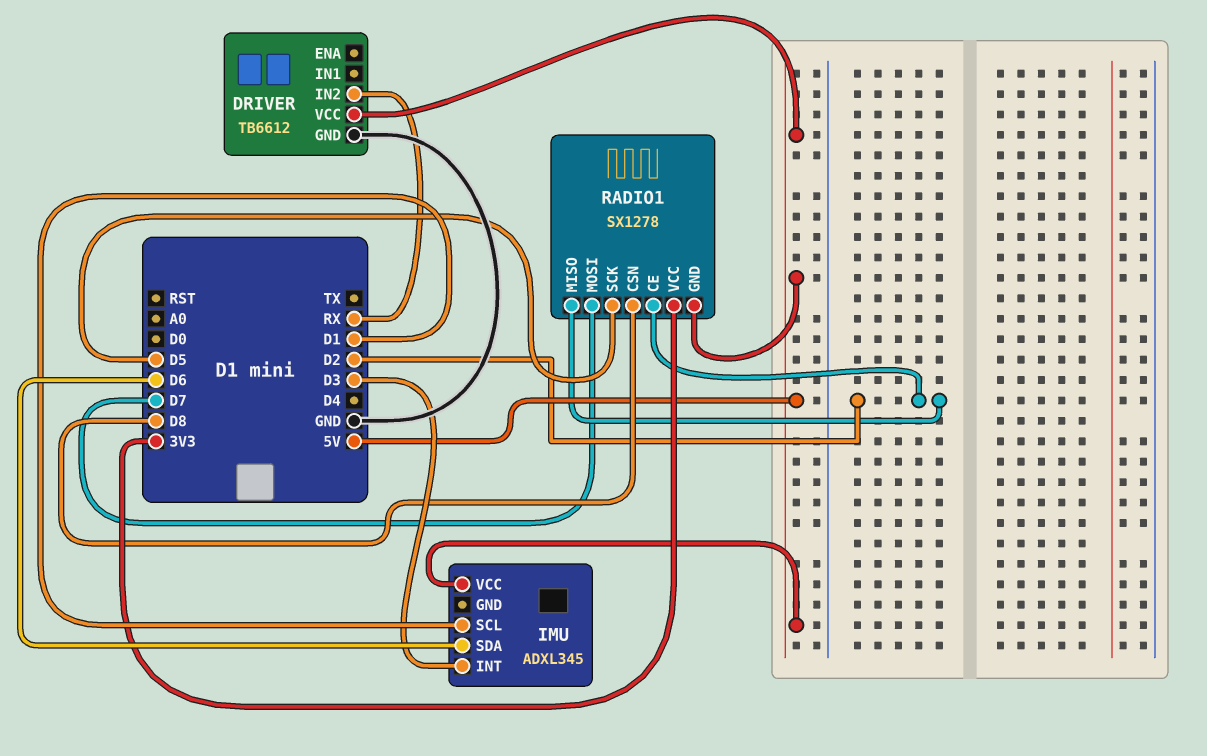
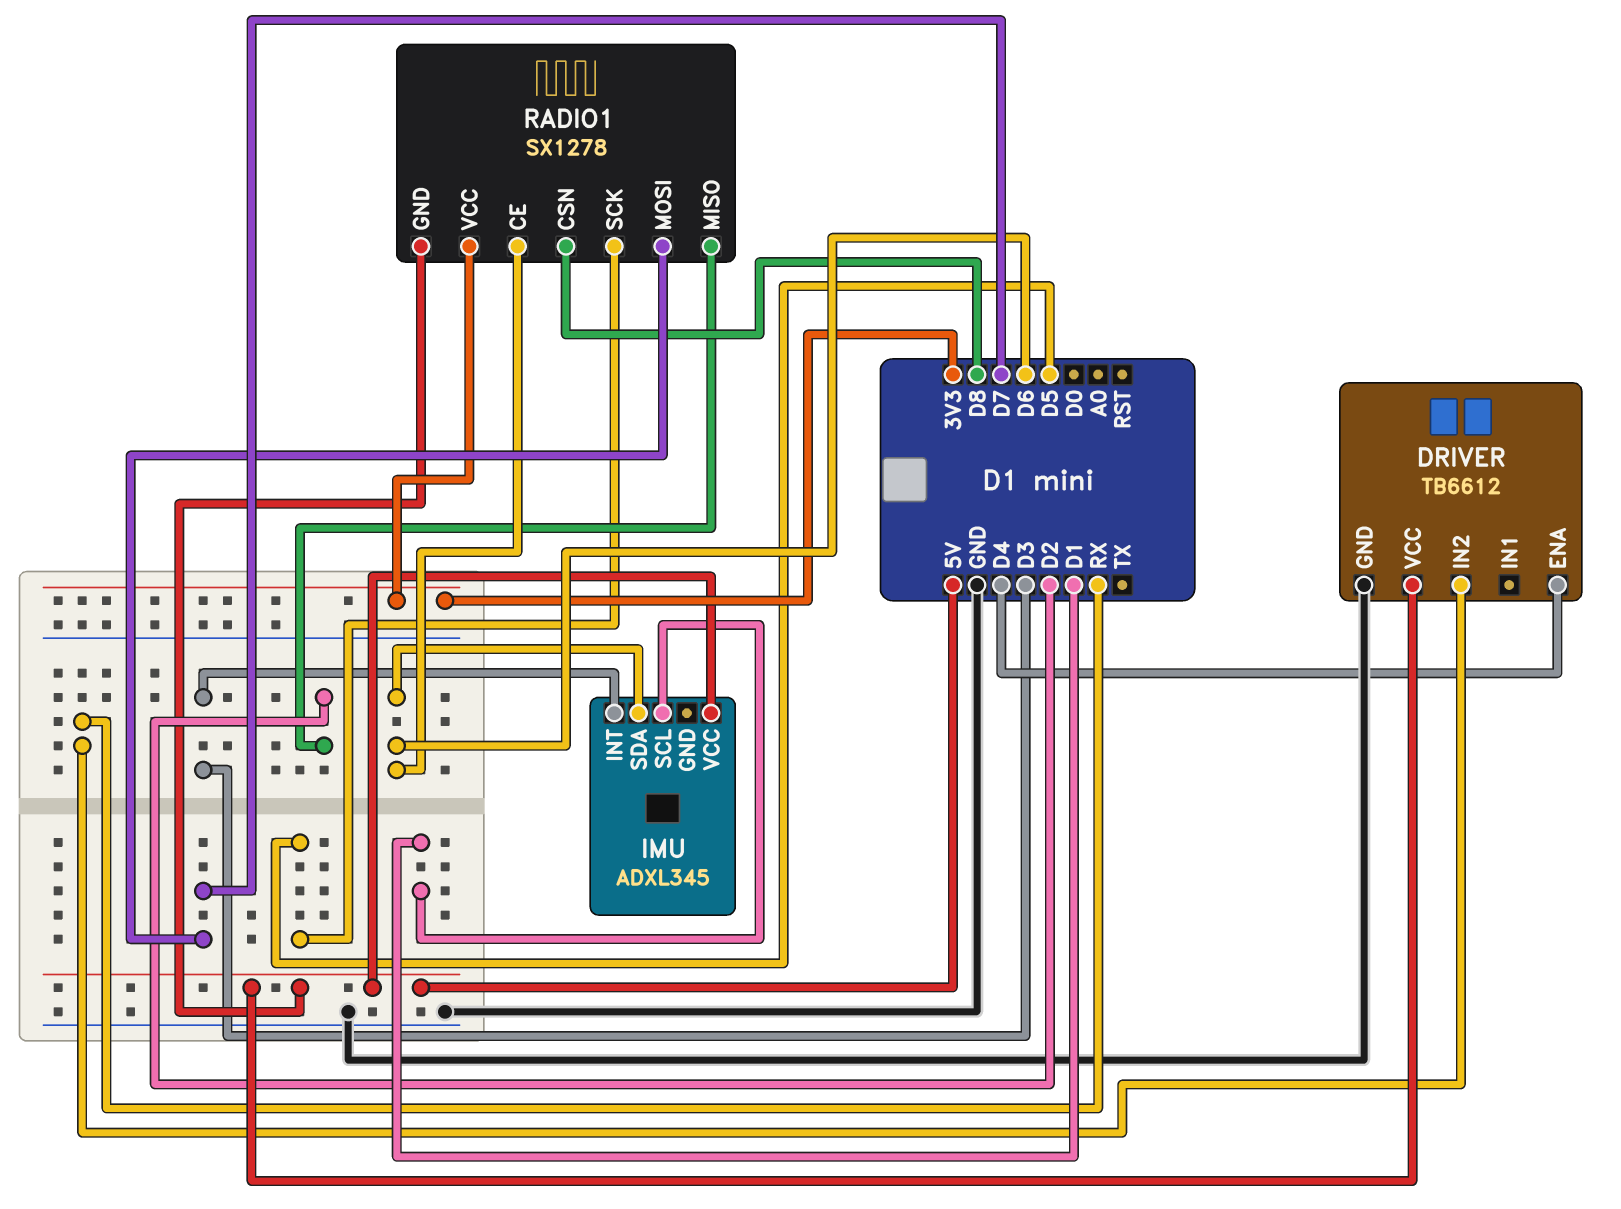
DRIVER pin ENA: none -> D4
RADIO1 pin CE: D2 -> D6

